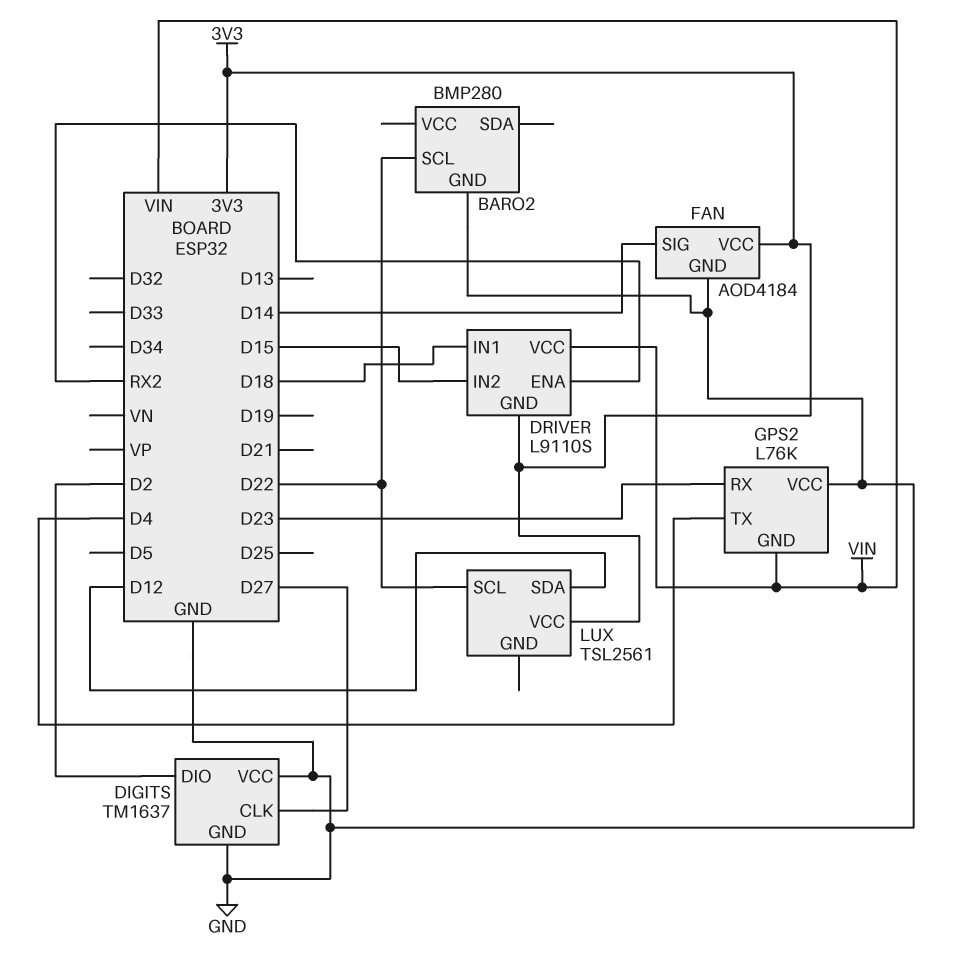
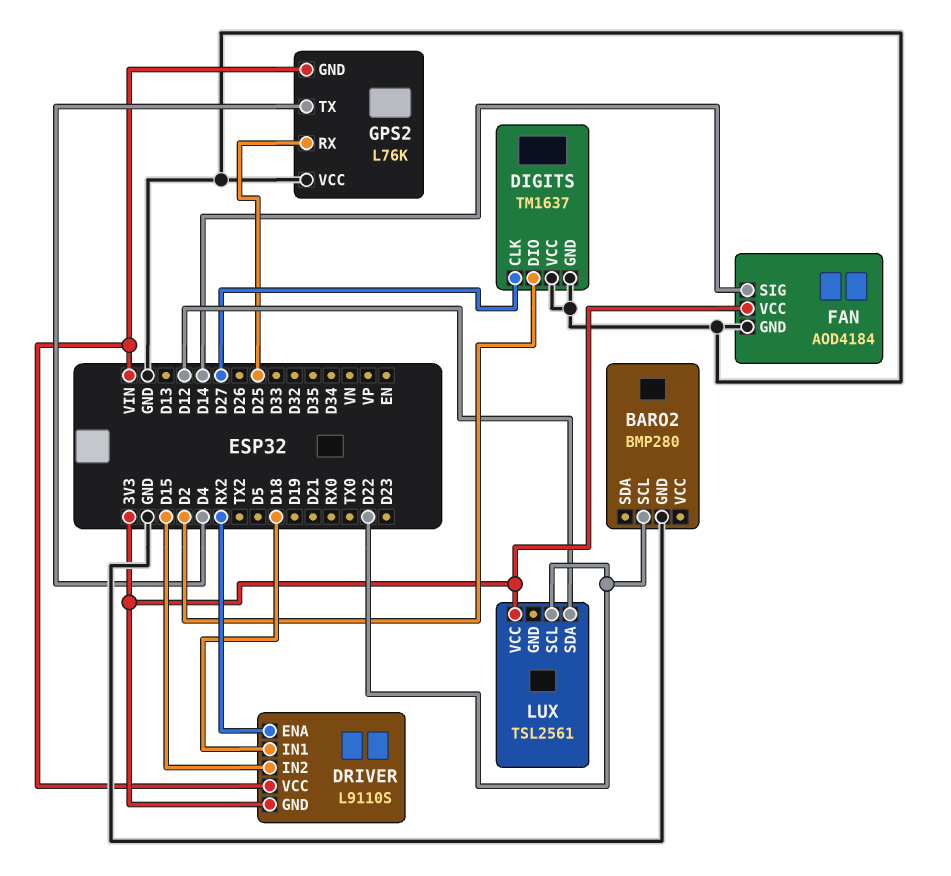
GPS2 pin RX: D23 -> D25

